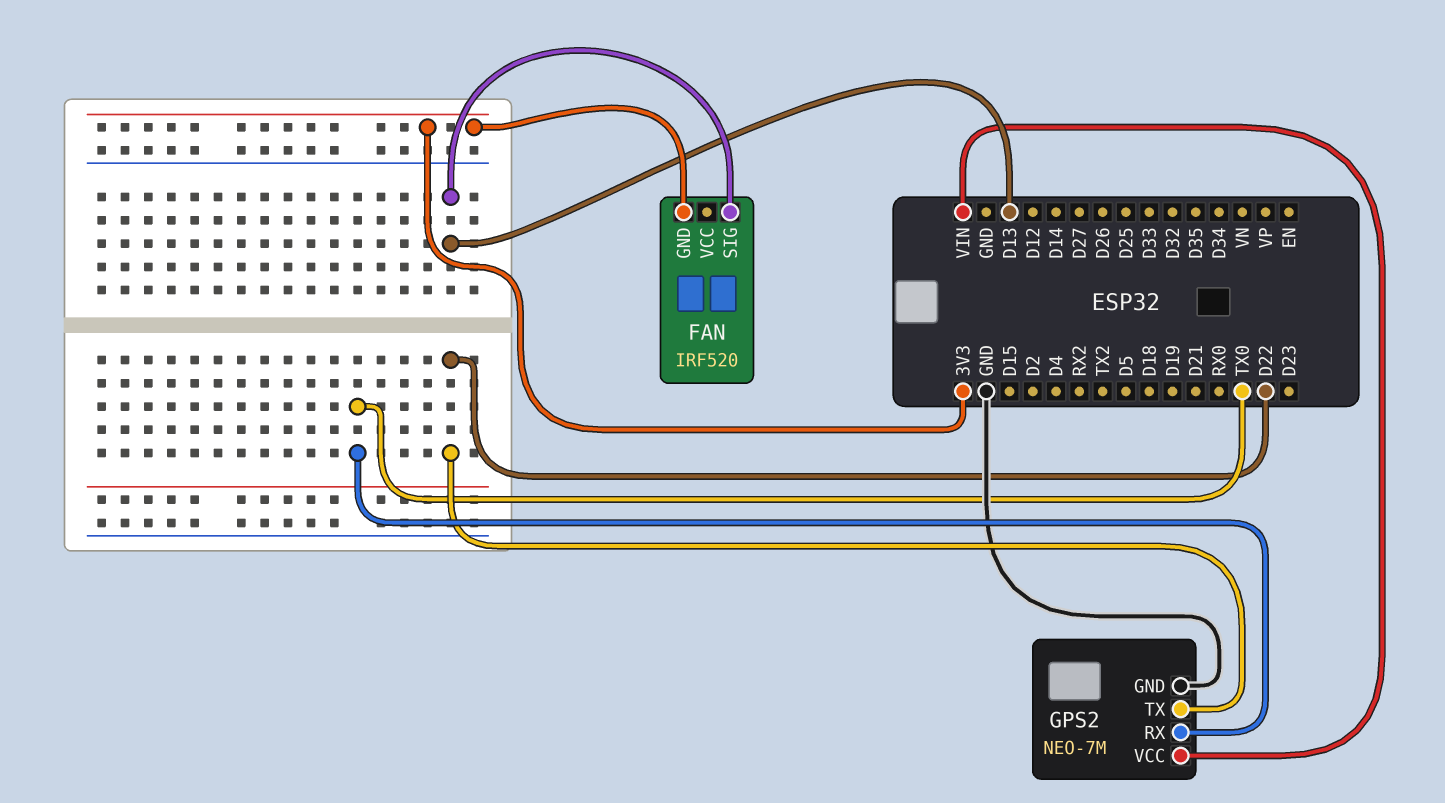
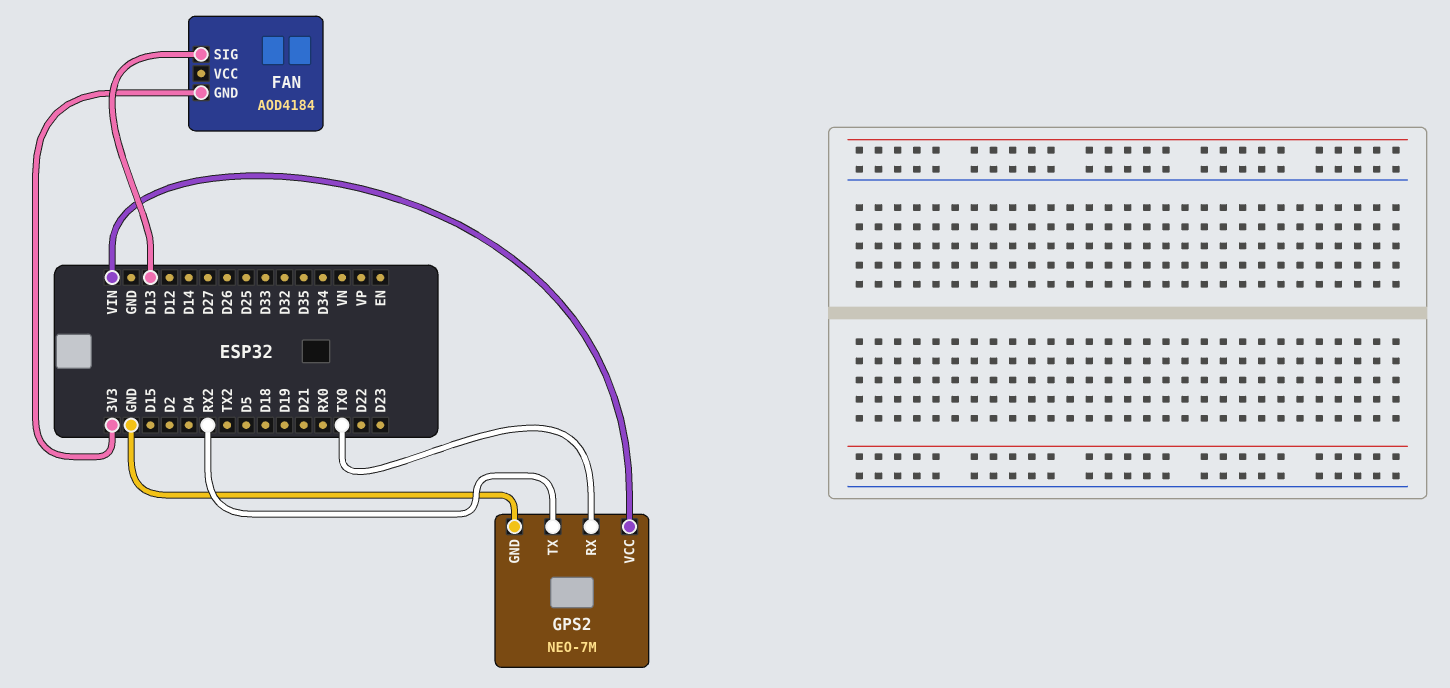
FAN: IRF520 -> AOD4184
GPS2 pin TX: D22 -> RX2

